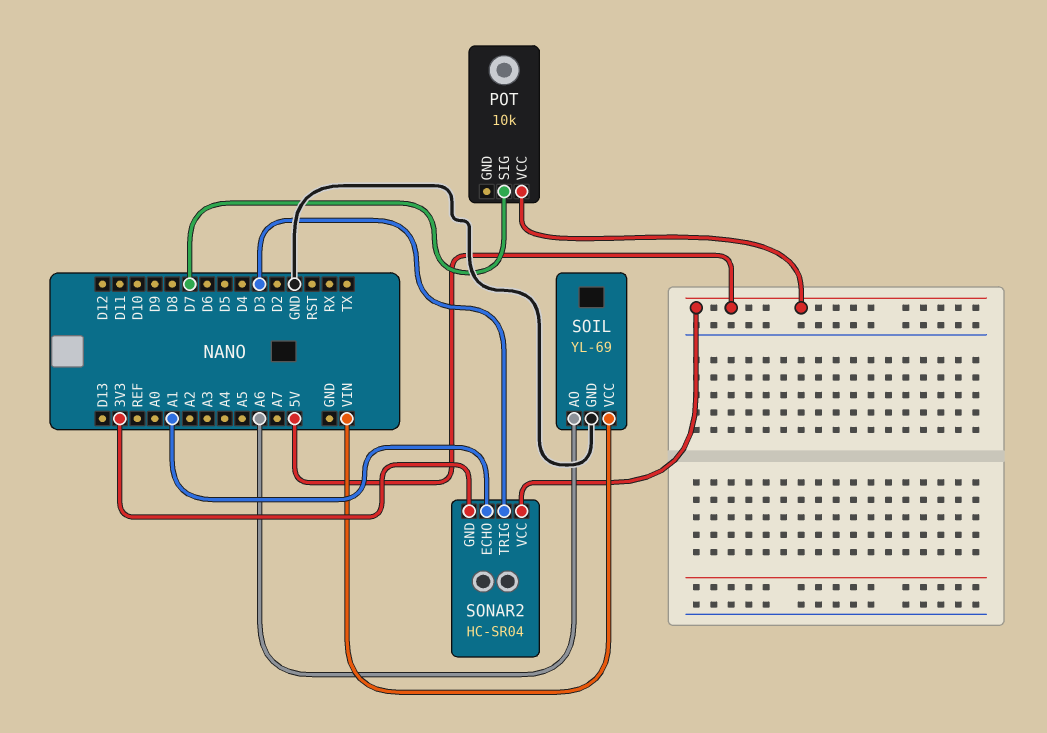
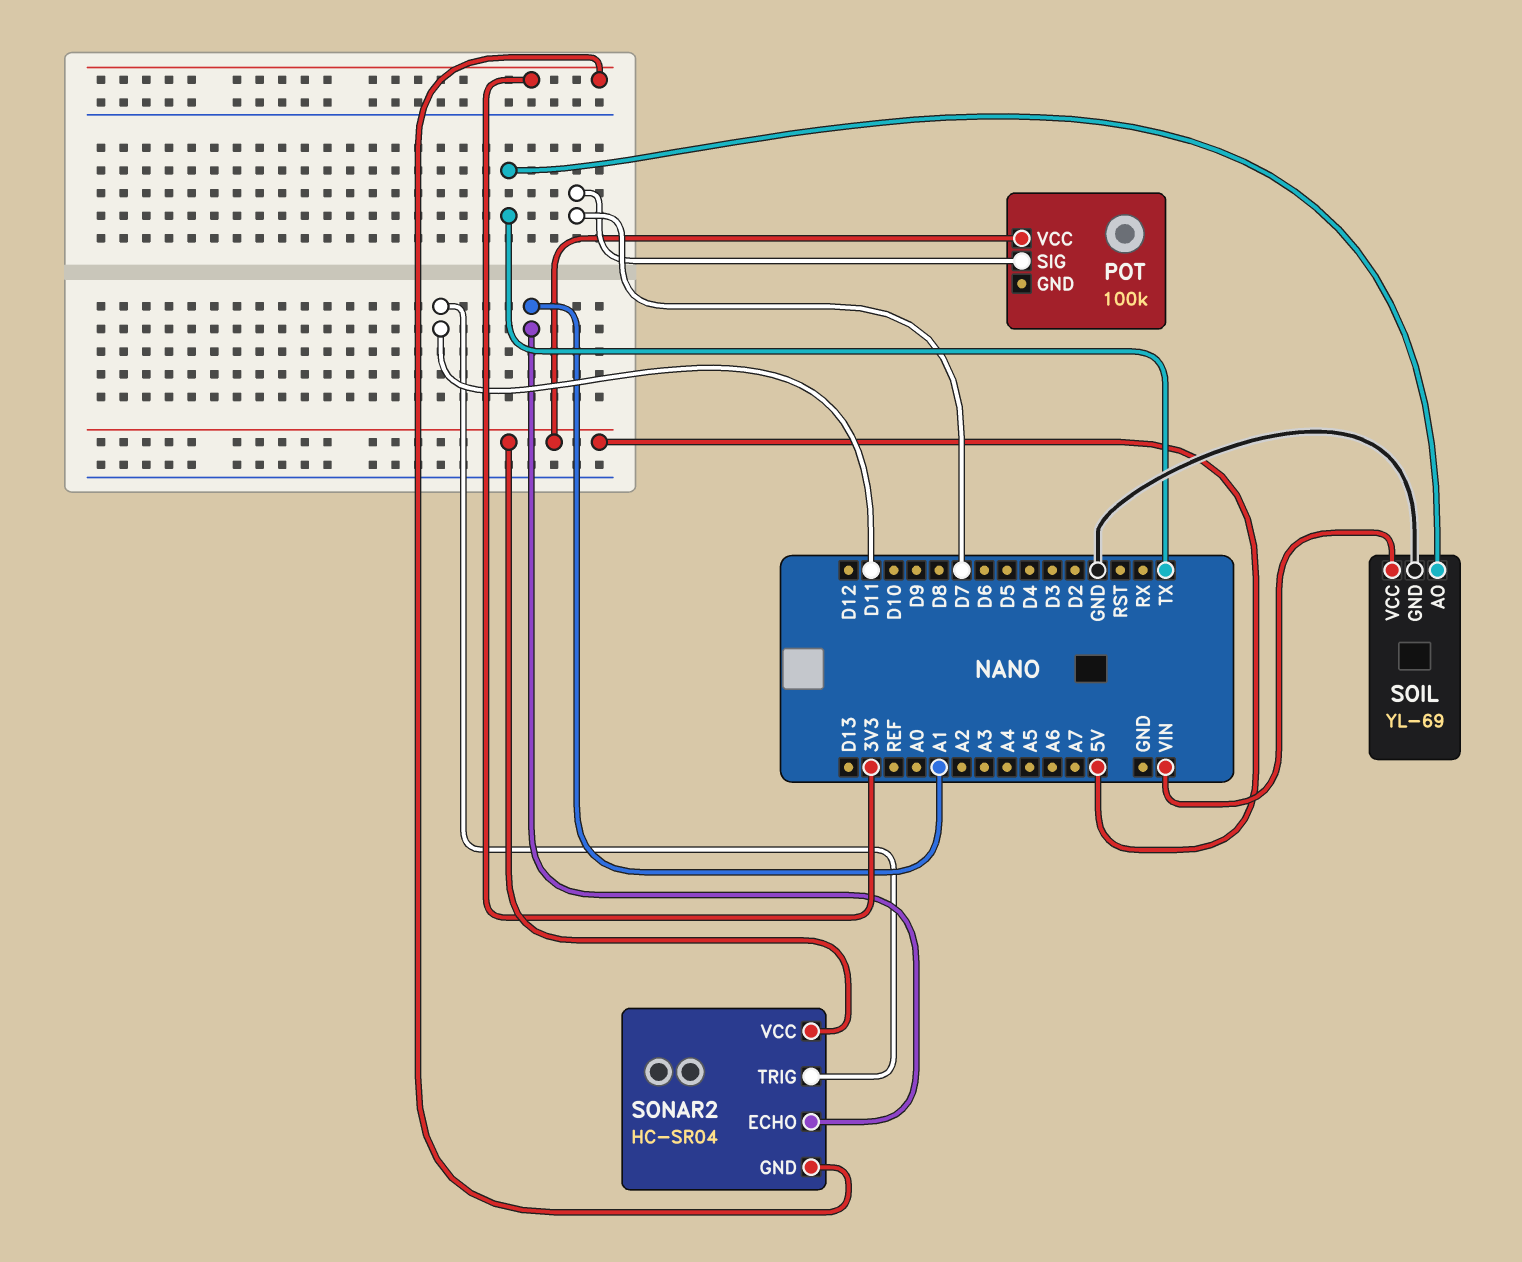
POT: 10k -> 100k
SOIL pin AO: A6 -> TX
SONAR2 pin TRIG: D3 -> D11

